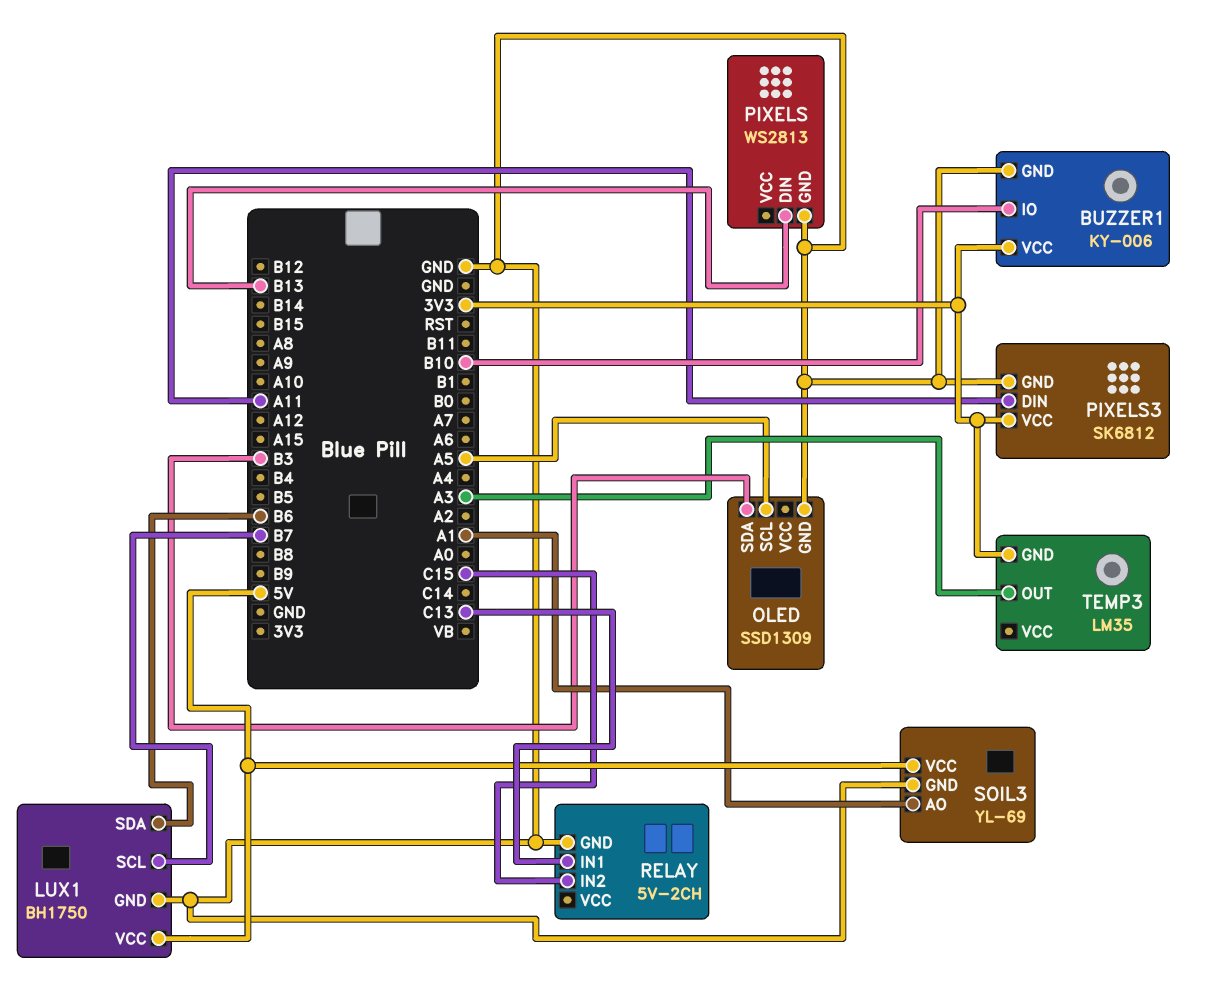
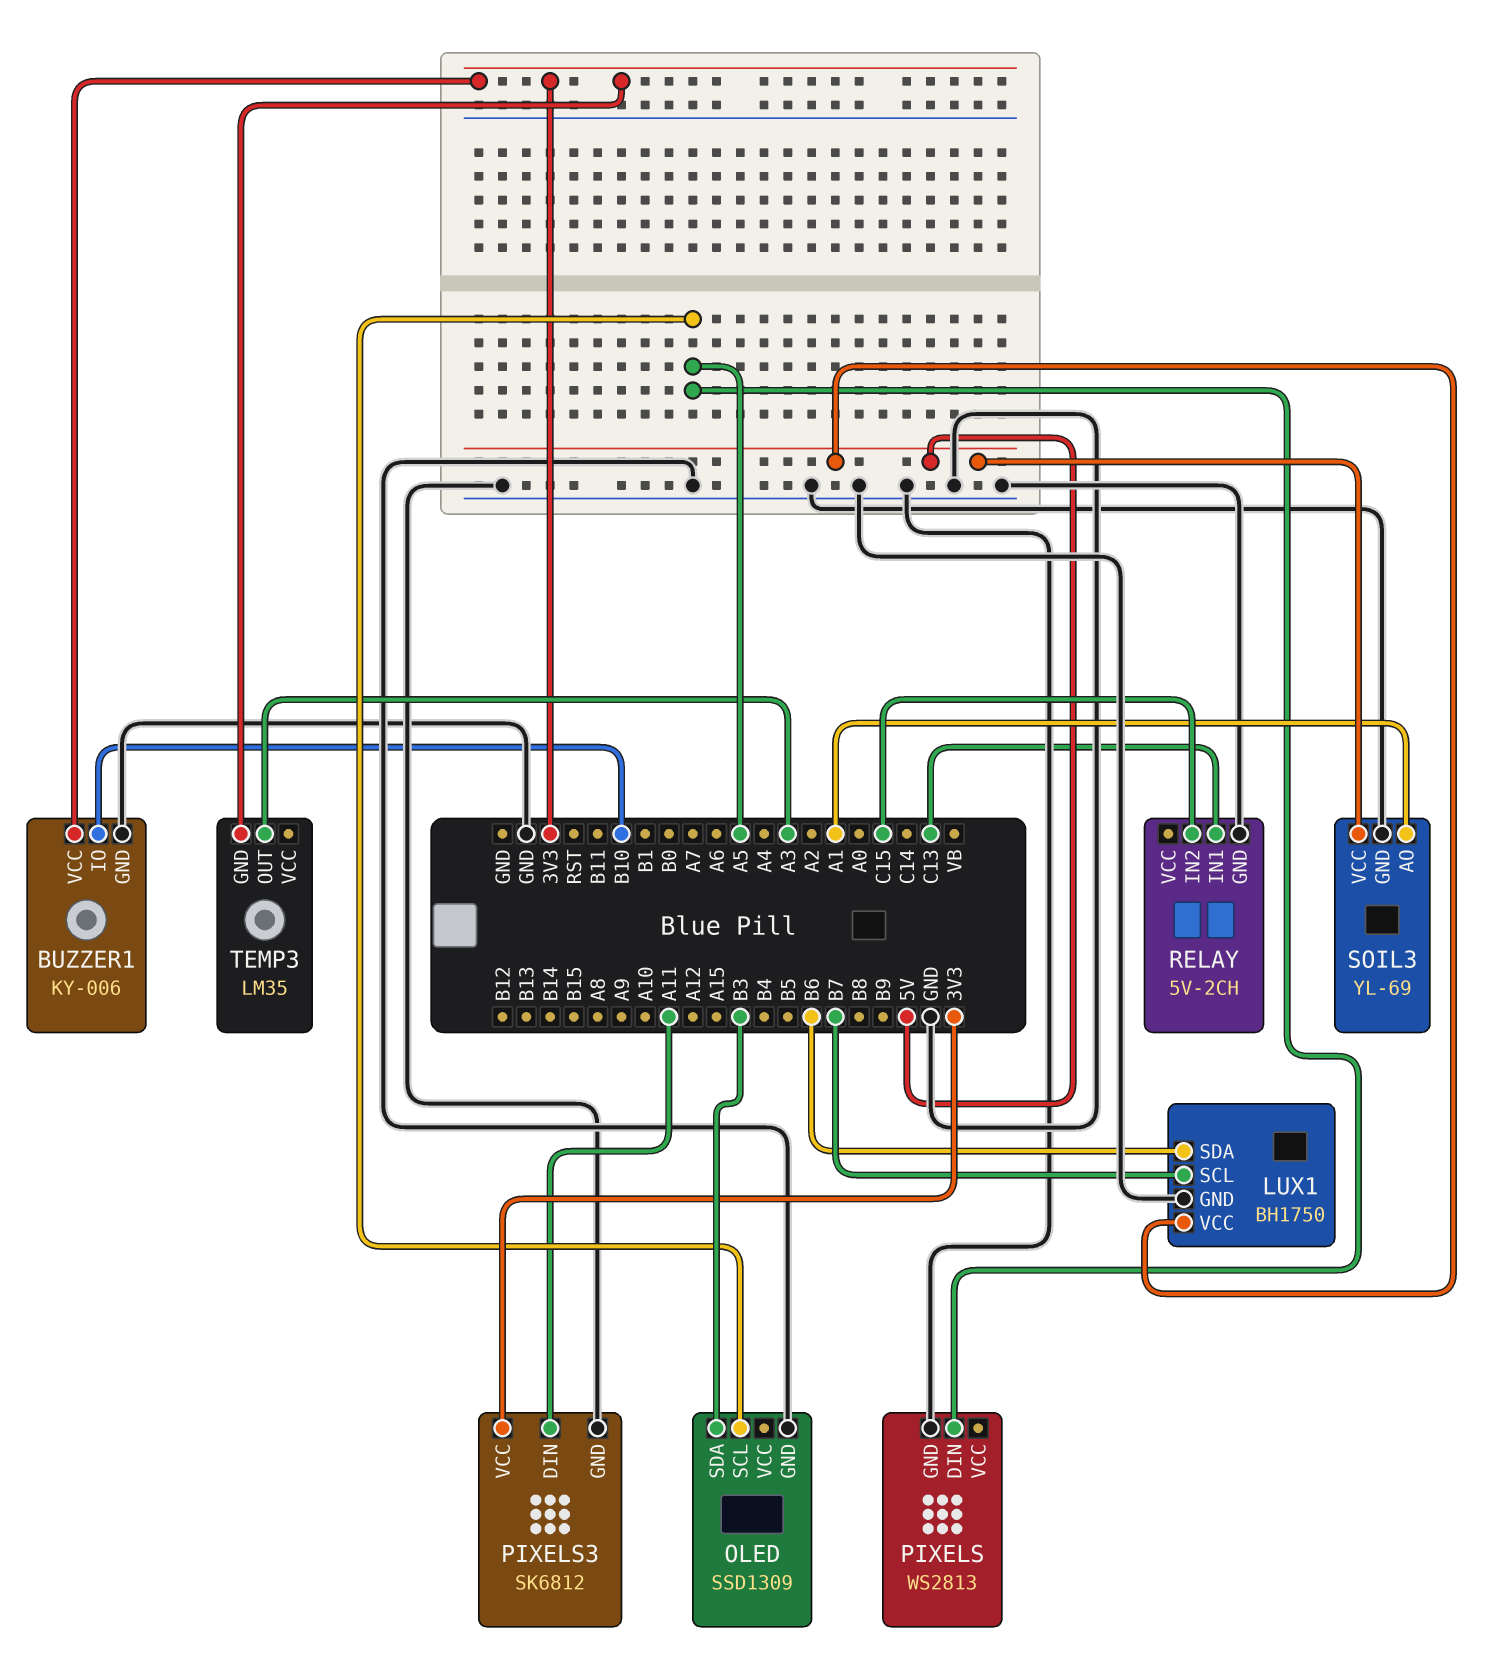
PIXELS pin DIN: B13 -> A5

